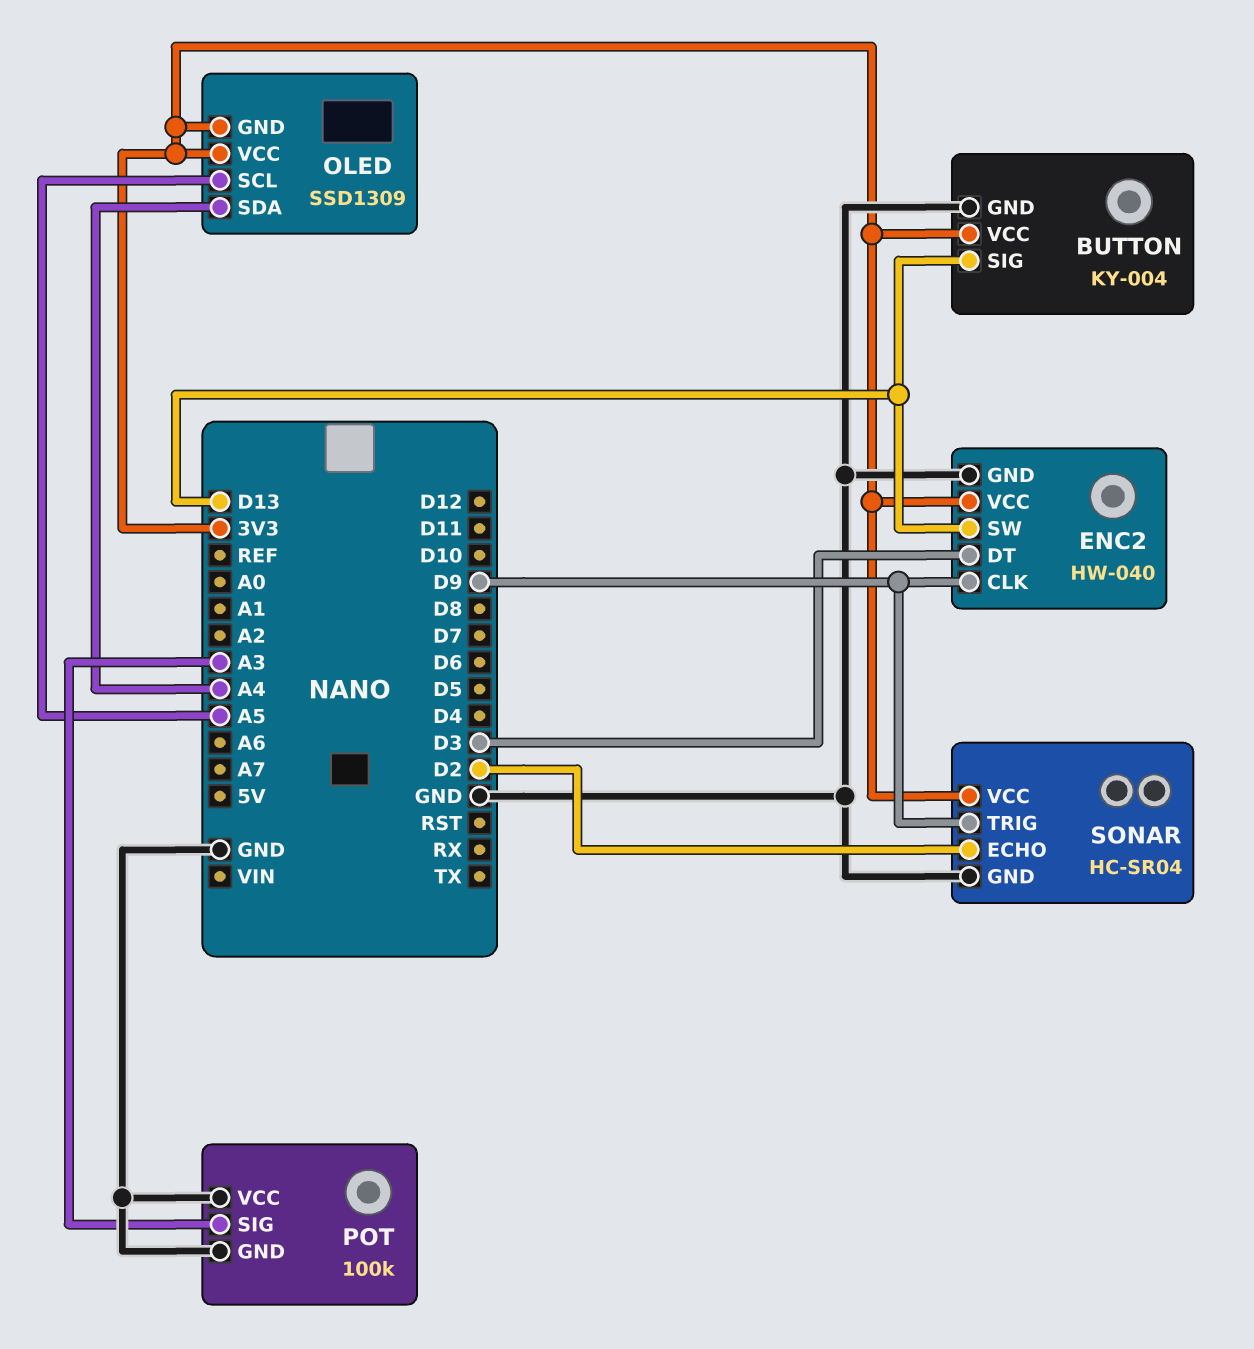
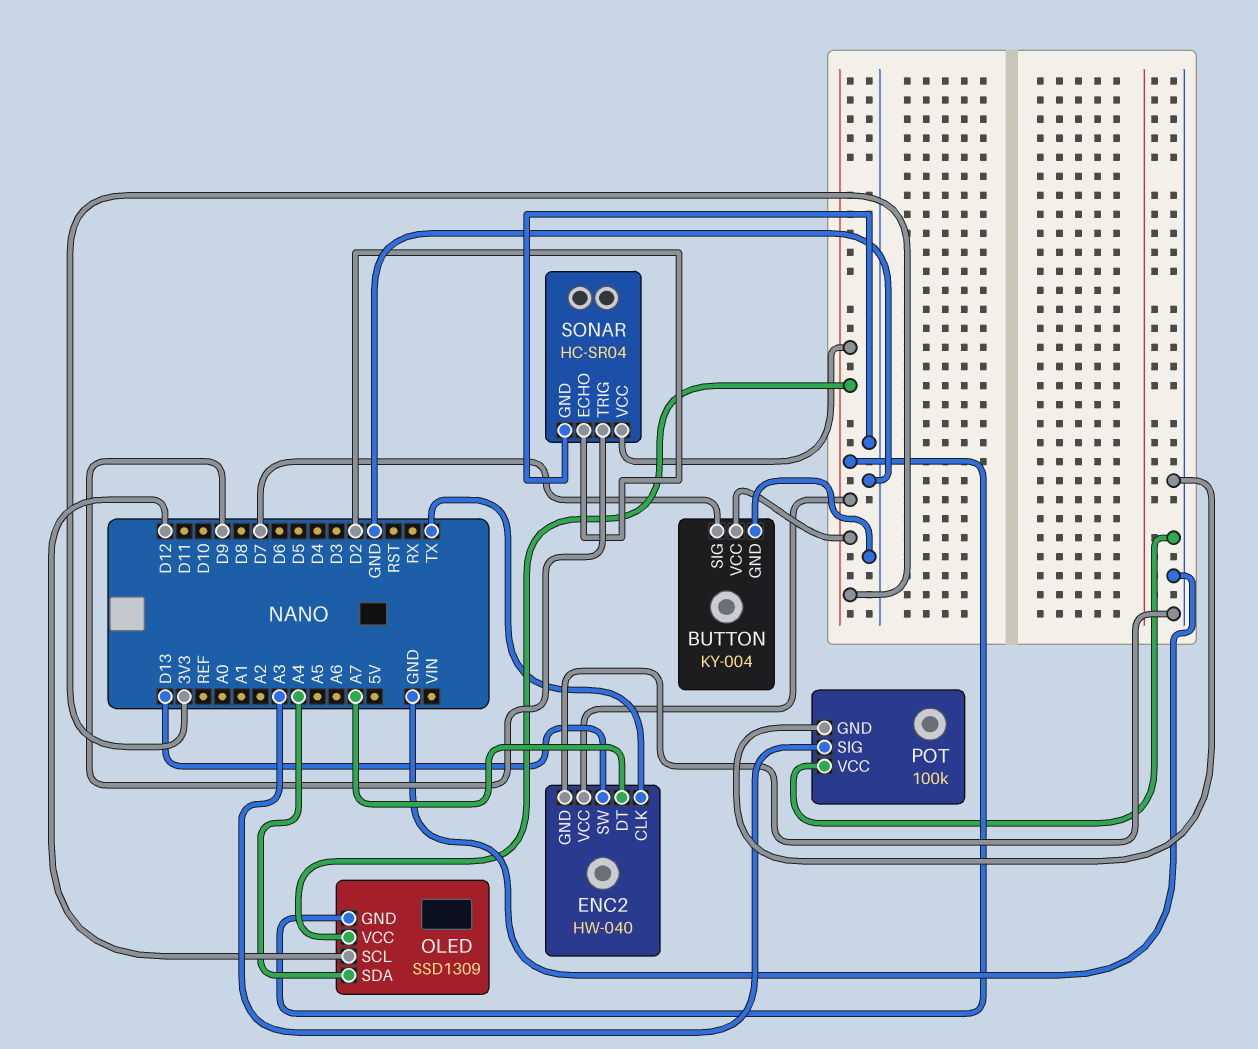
BUTTON pin SIG: D13 -> D7
ENC2 pin CLK: D9 -> TX
ENC2 pin DT: D3 -> A7
OLED pin SCL: A5 -> D12

